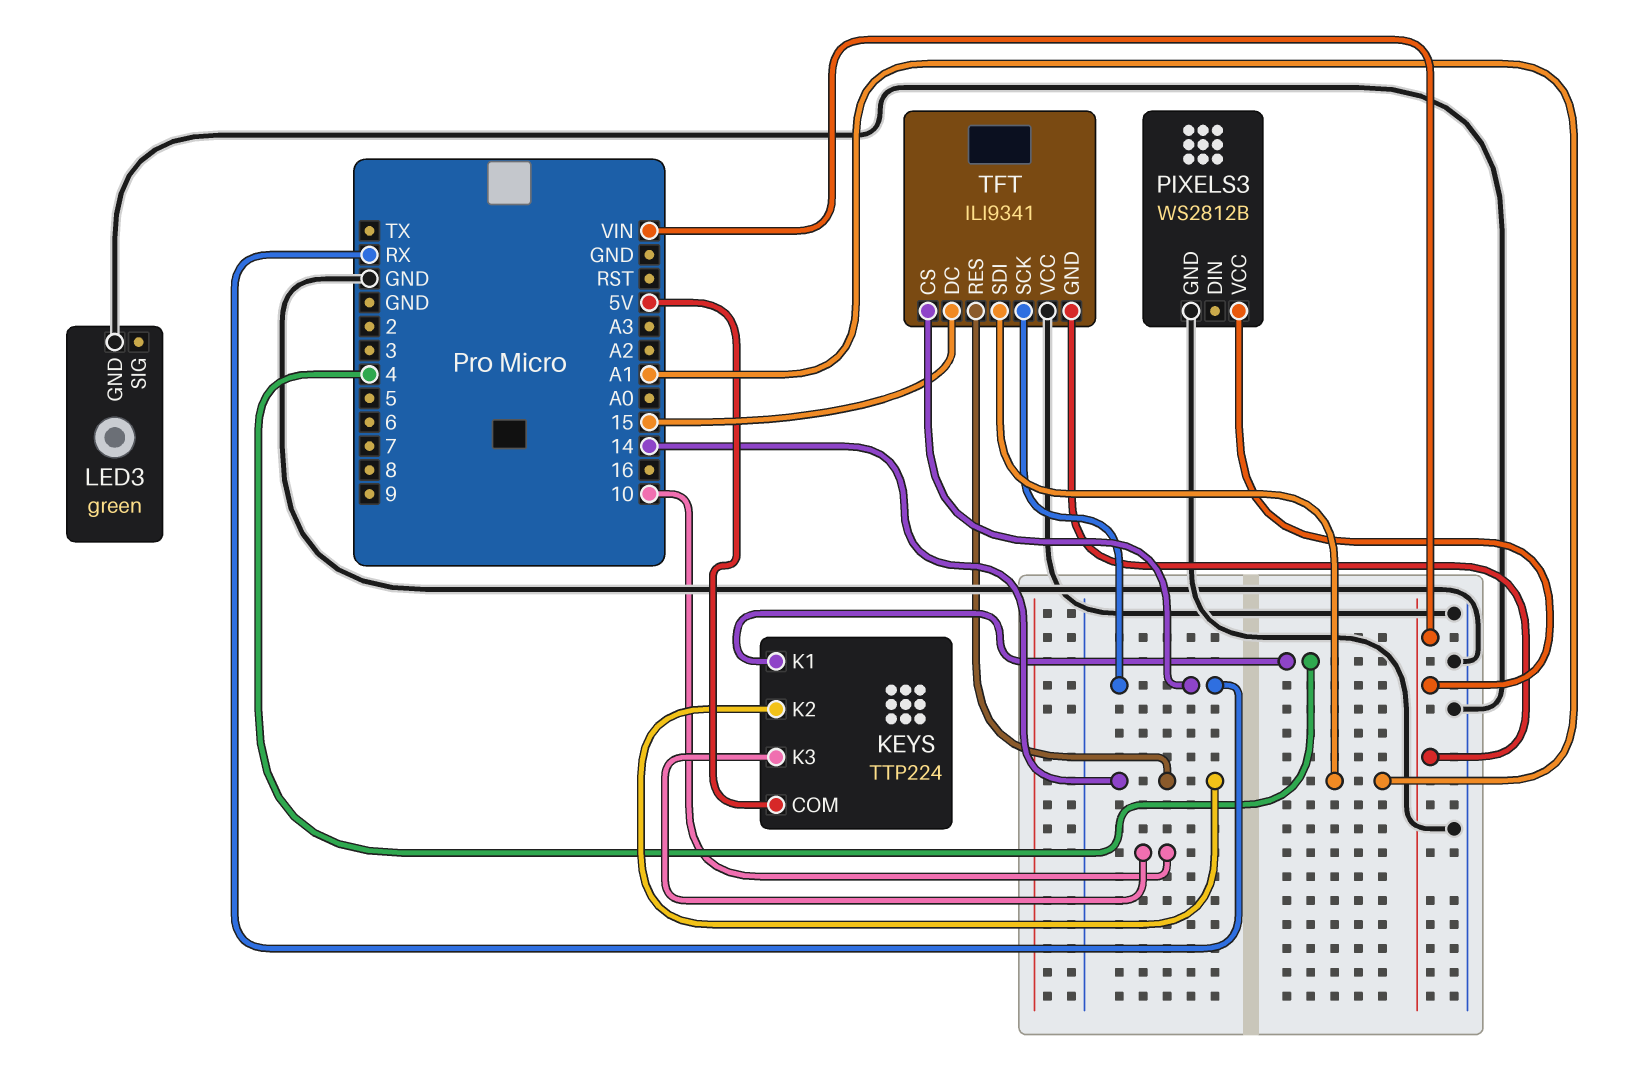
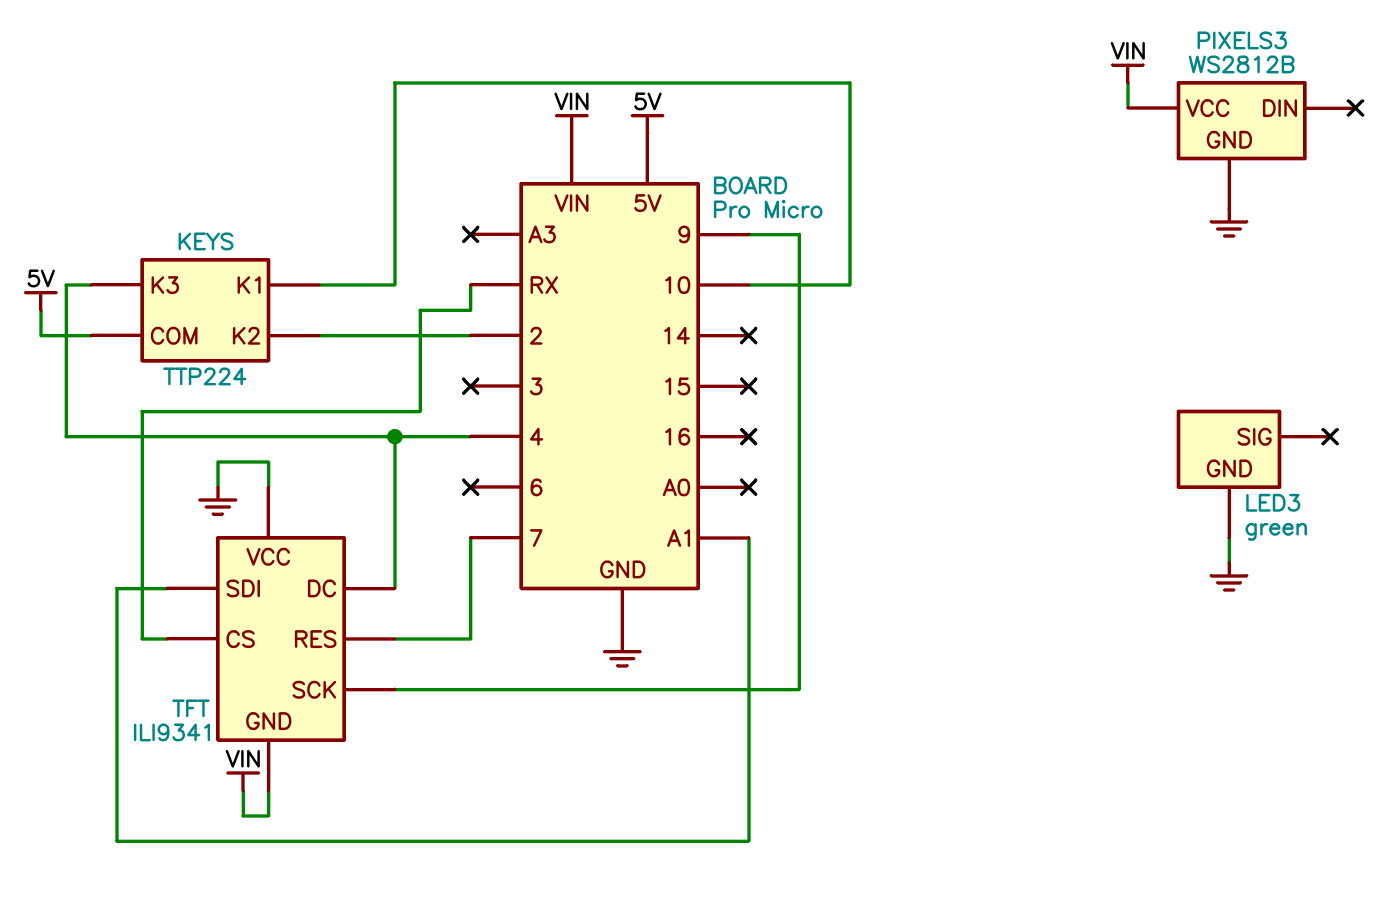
KEYS pin K1: 4 -> 10
KEYS pin K2: 14 -> 2
KEYS pin K3: 10 -> 4
TFT pin DC: 15 -> 4
TFT pin RES: 14 -> 7
TFT pin SCK: RX -> 9

